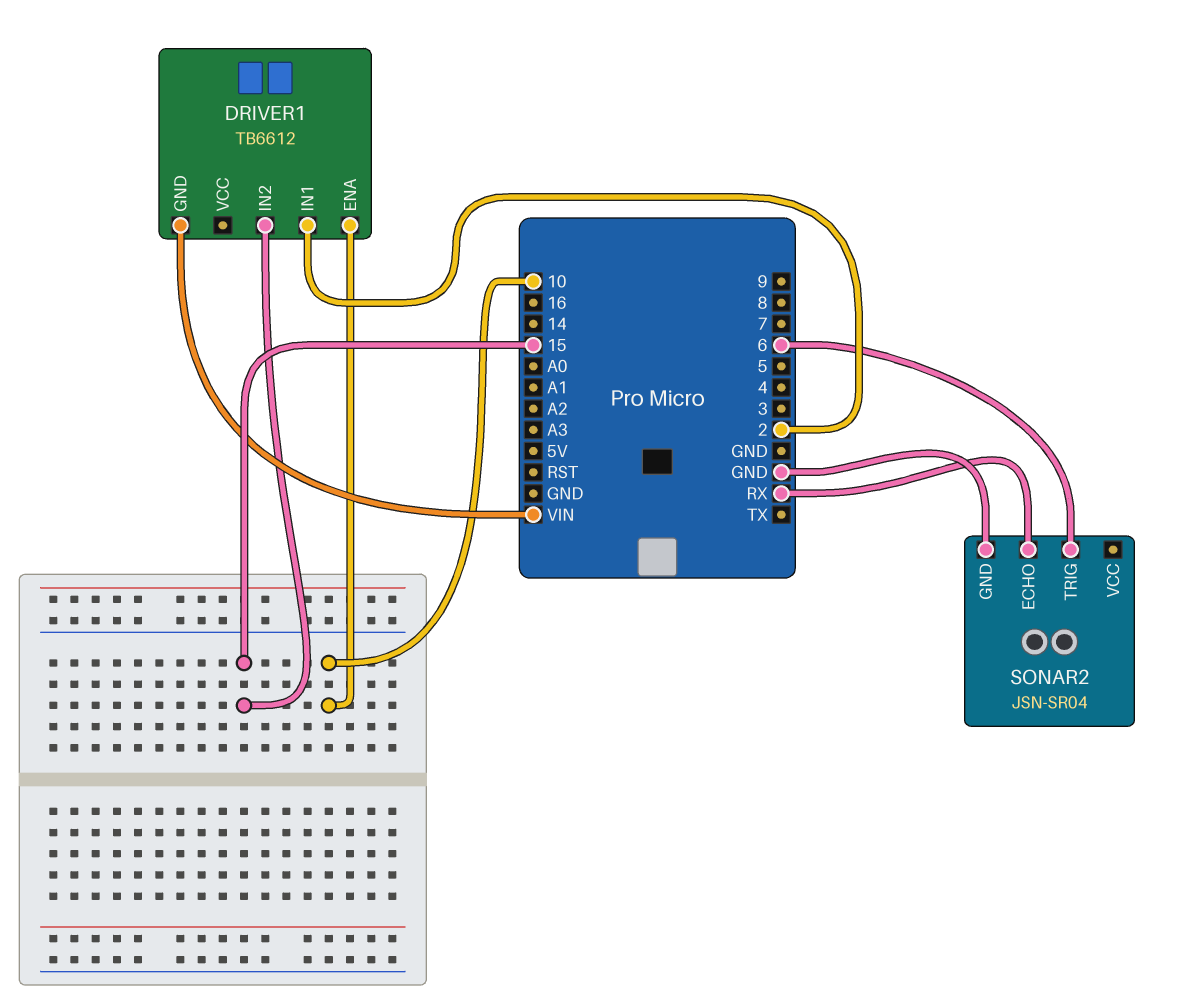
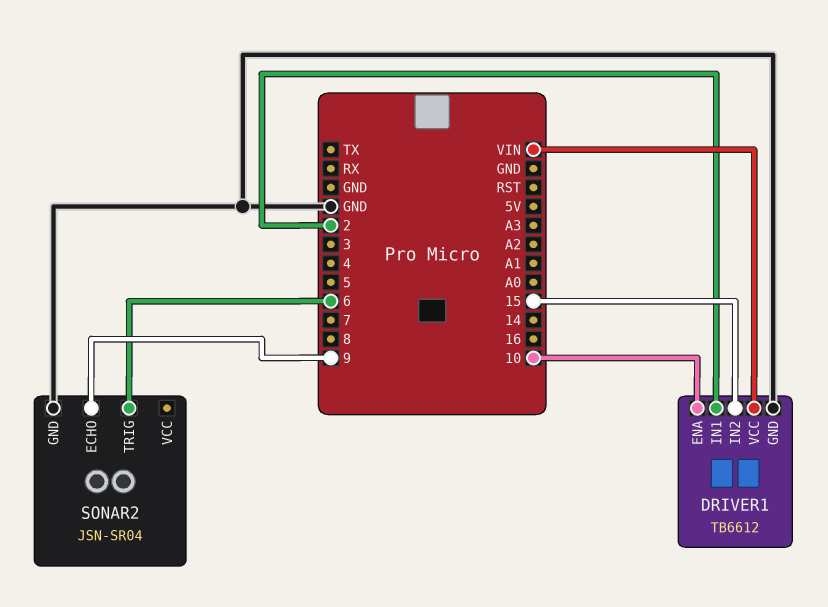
DRIVER1 pin GND: VIN -> GND
DRIVER1 pin VCC: none -> VIN
SONAR2 pin ECHO: RX -> 9

